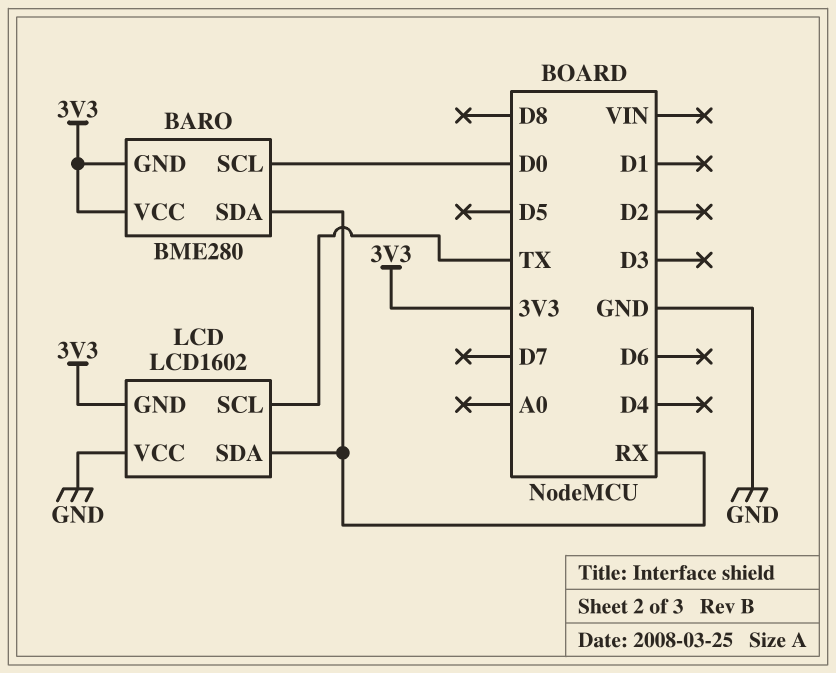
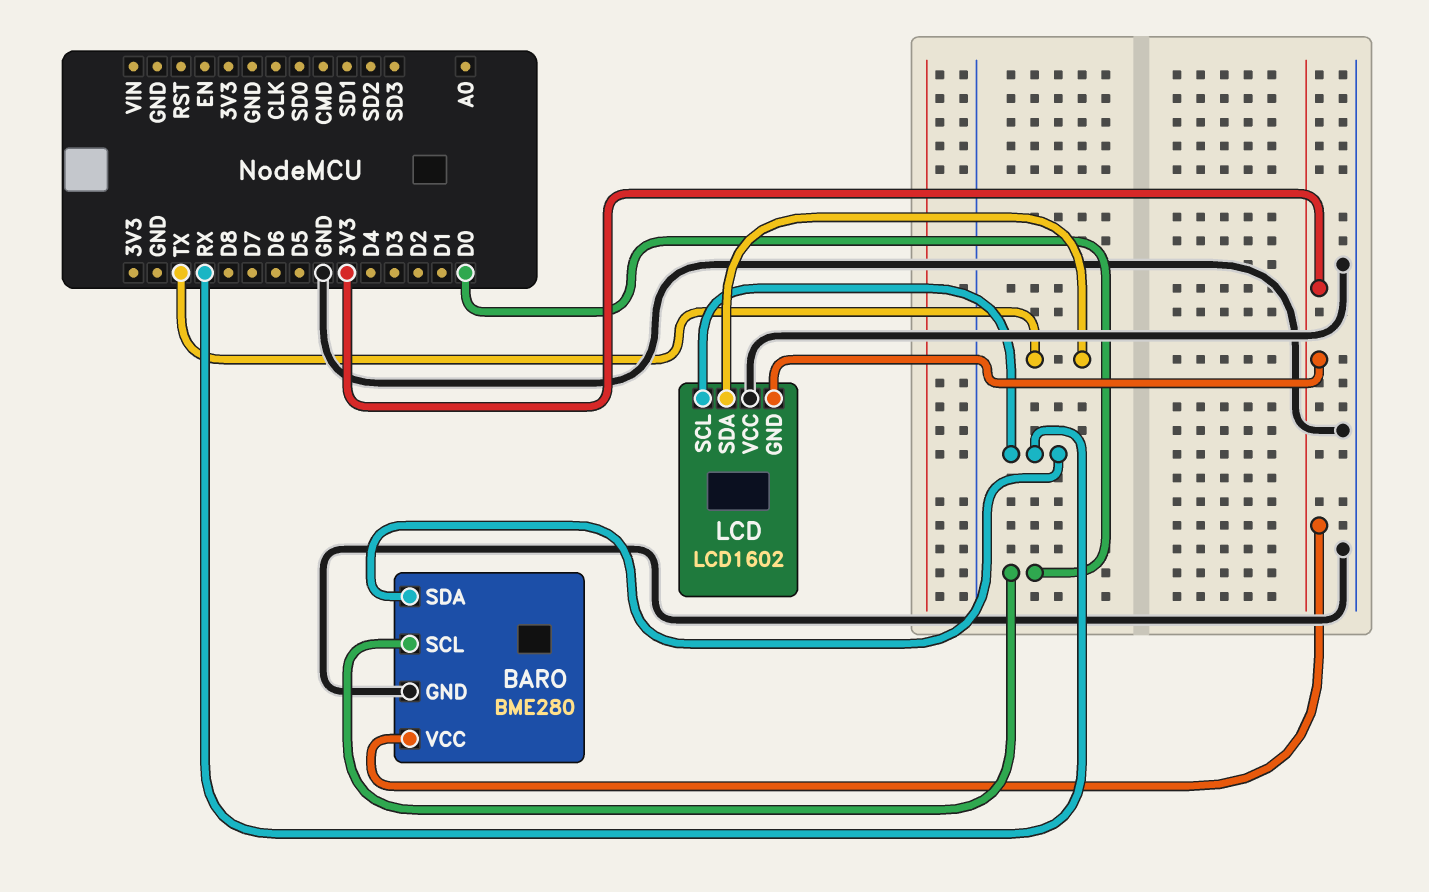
BARO pin GND: 3V3 -> GND
LCD pin SCL: TX -> RX
LCD pin SDA: RX -> TX

